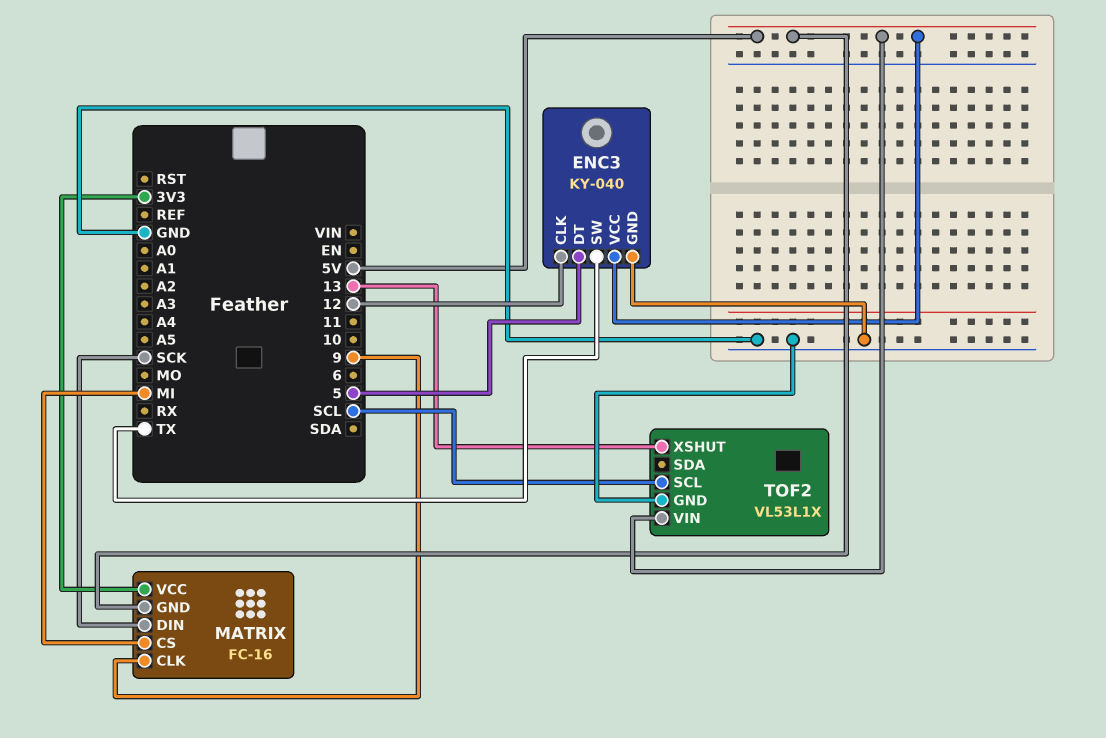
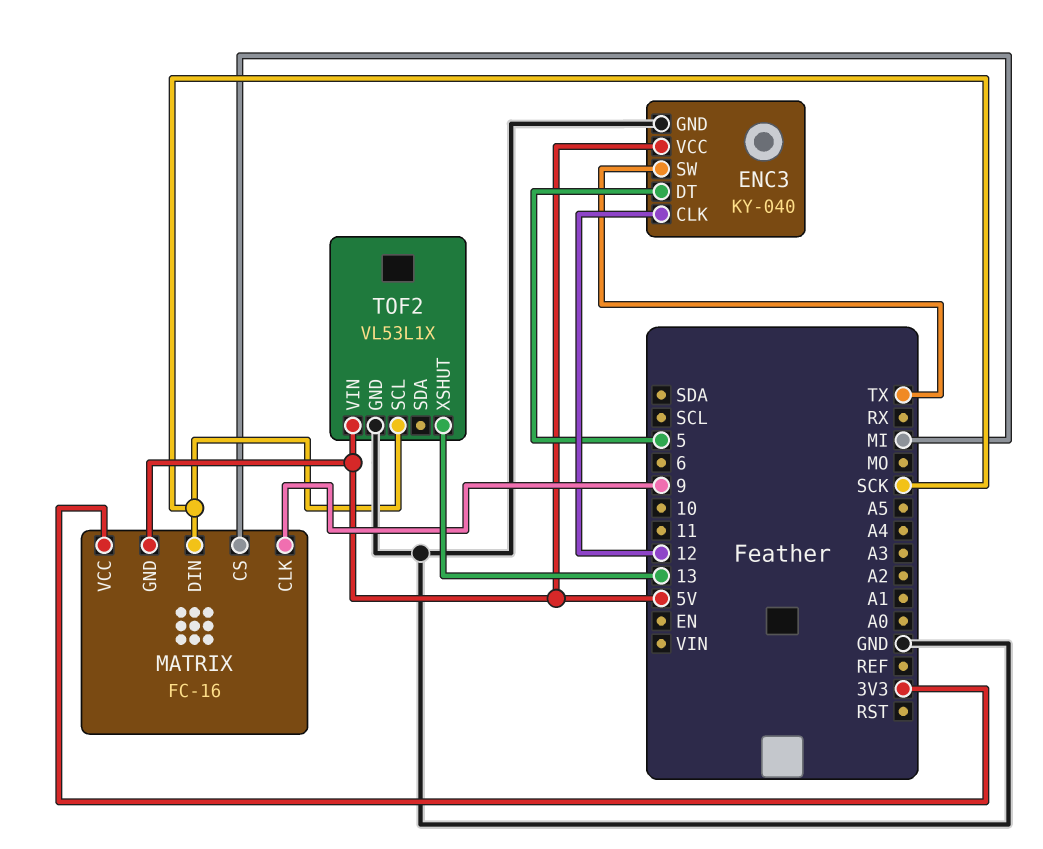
TOF2 pin SCL: SCL -> SCK

